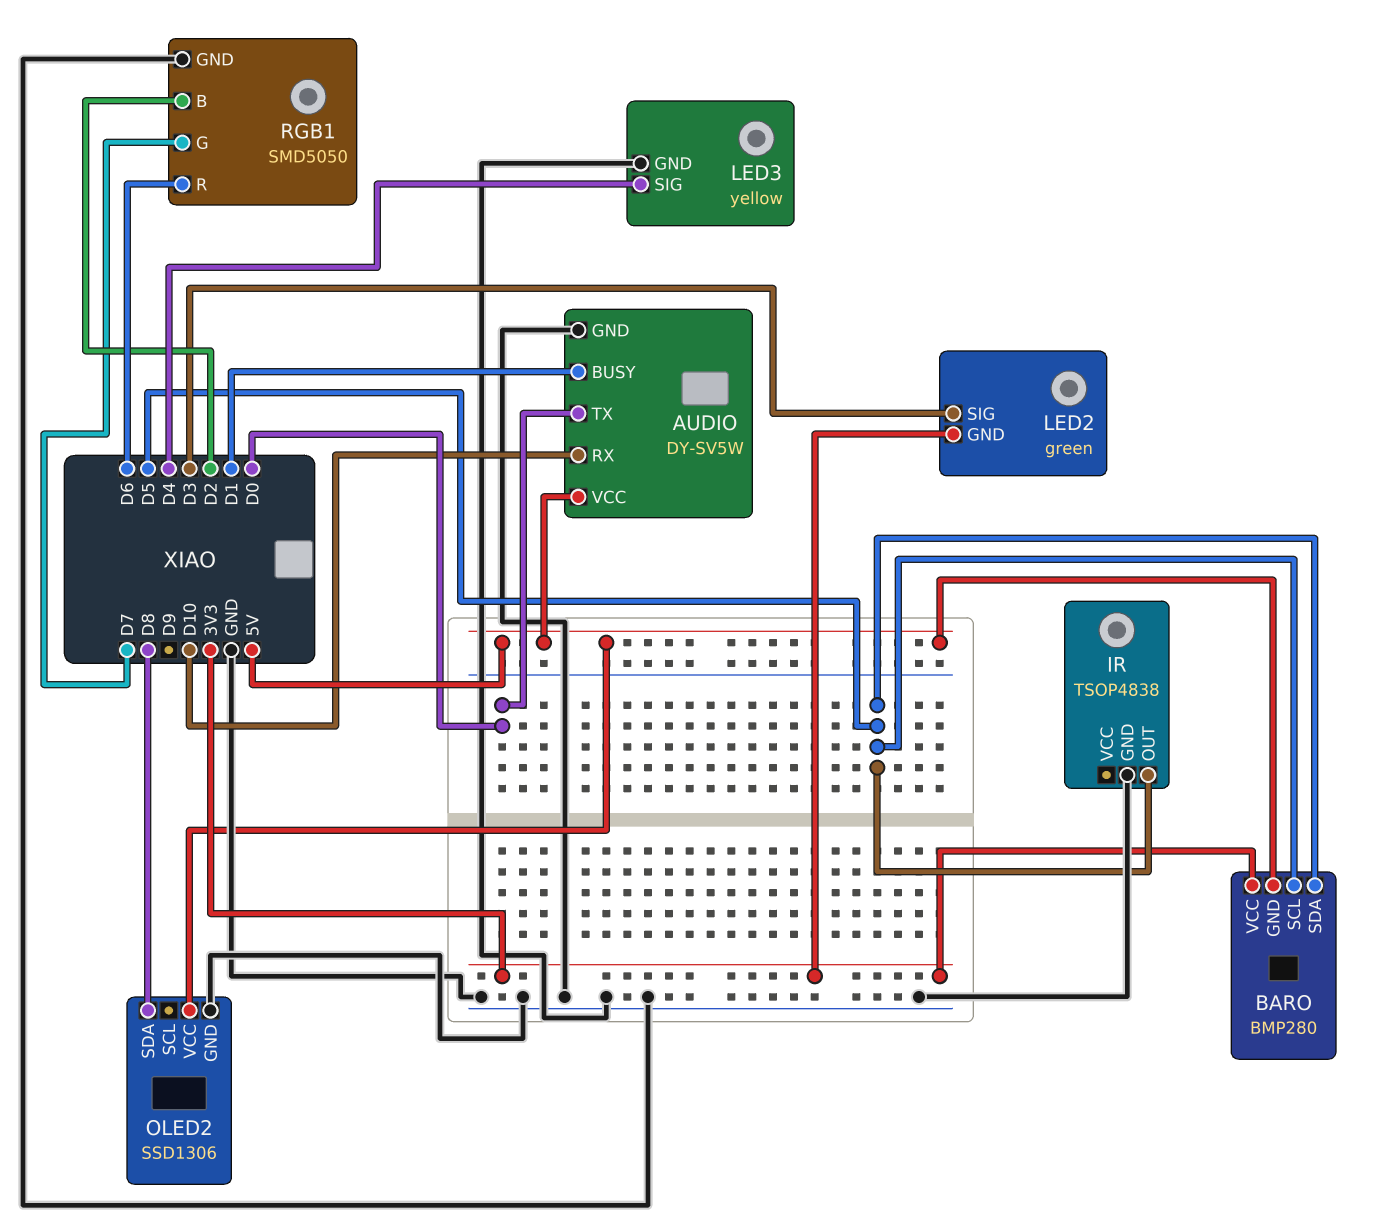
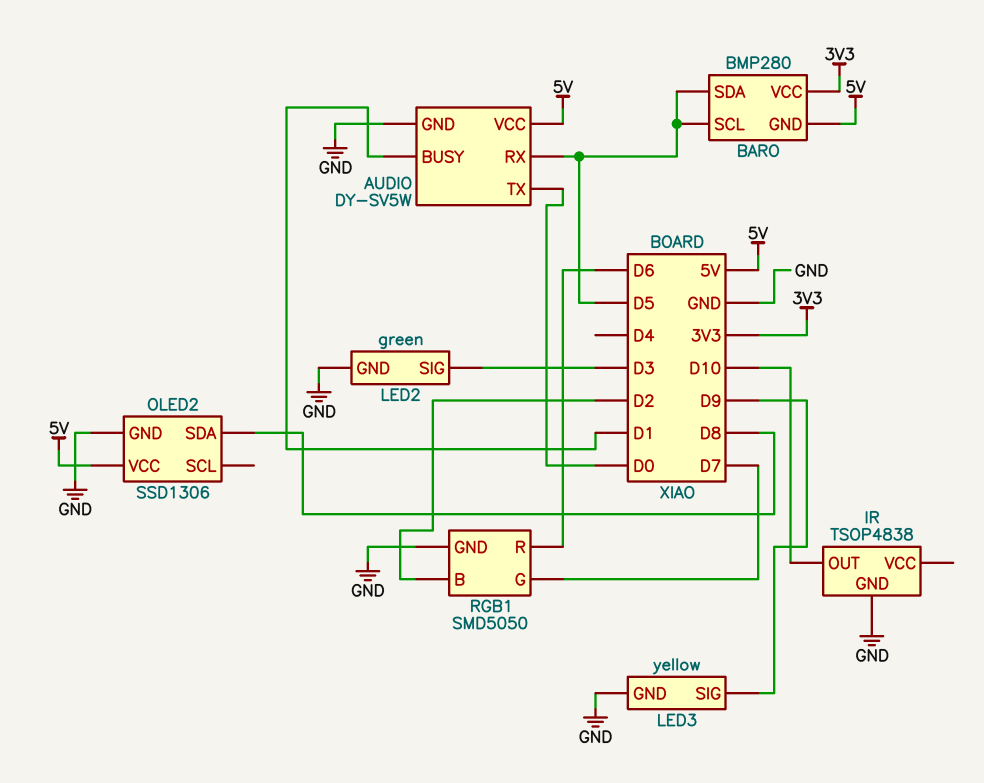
AUDIO pin RX: D10 -> D5
IR pin OUT: D5 -> D10
LED2 pin GND: 3V3 -> GND
LED3 pin SIG: D4 -> D9

